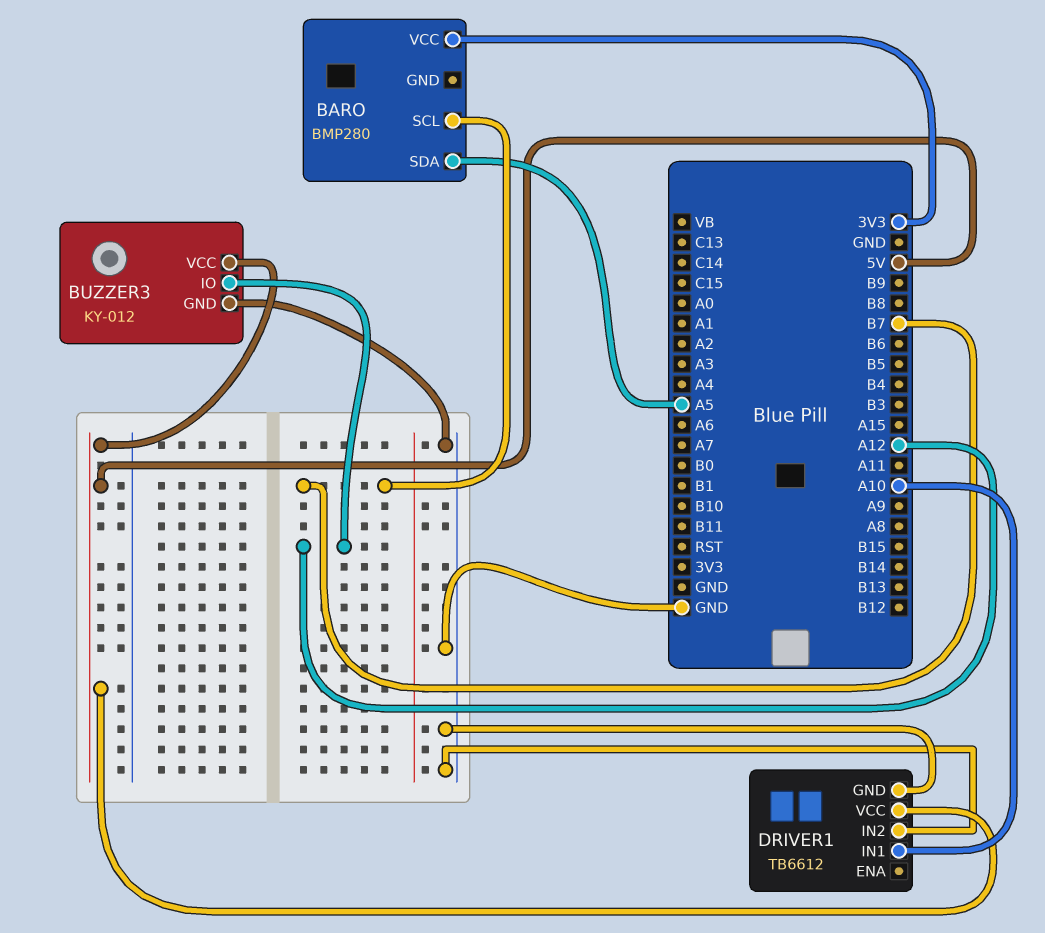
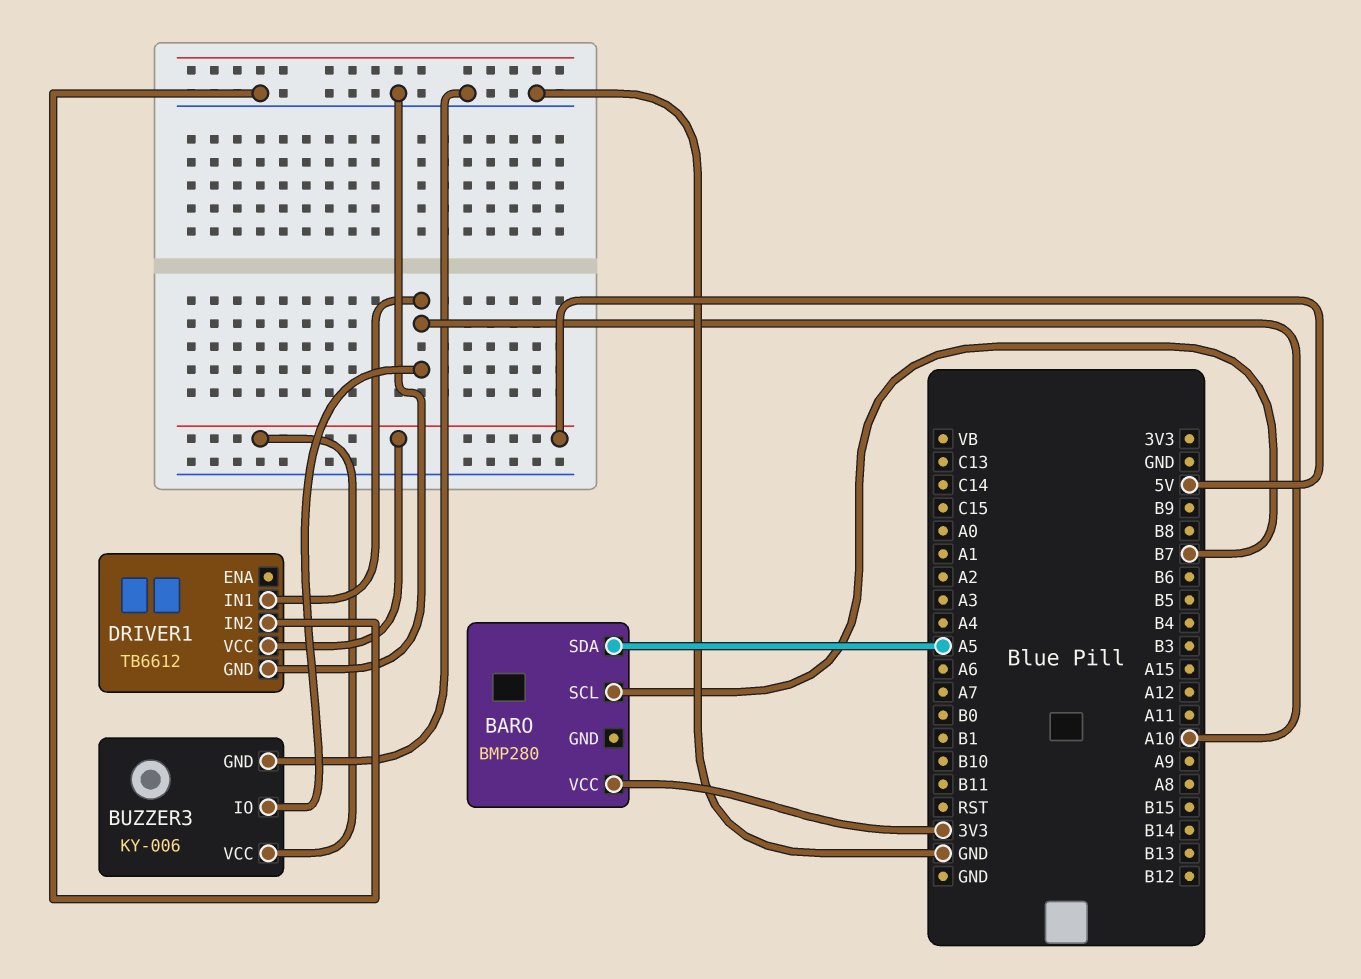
BUZZER3: KY-012 -> KY-006
BUZZER3 pin IO: A12 -> A10

